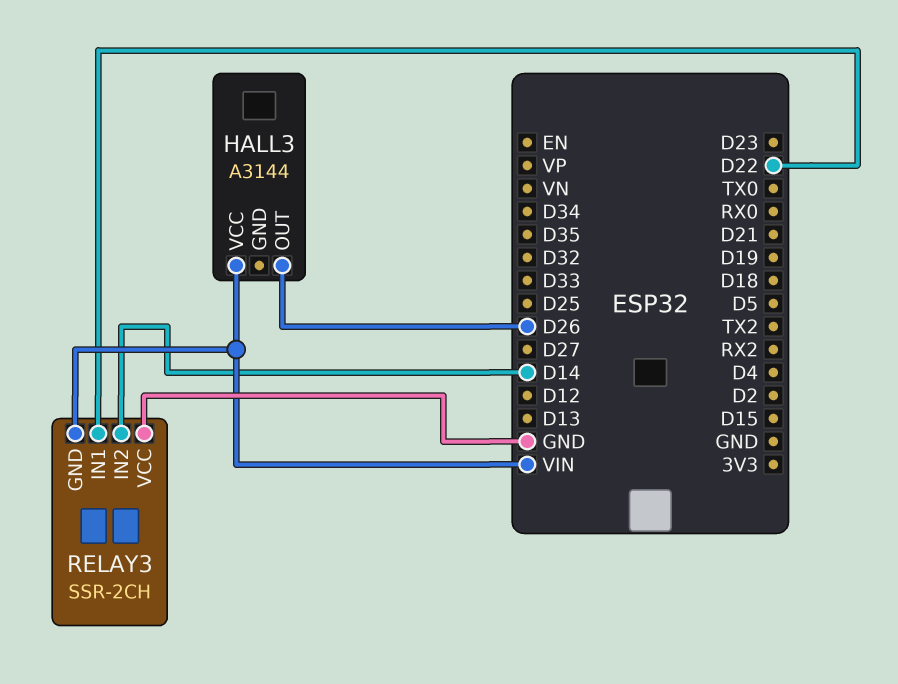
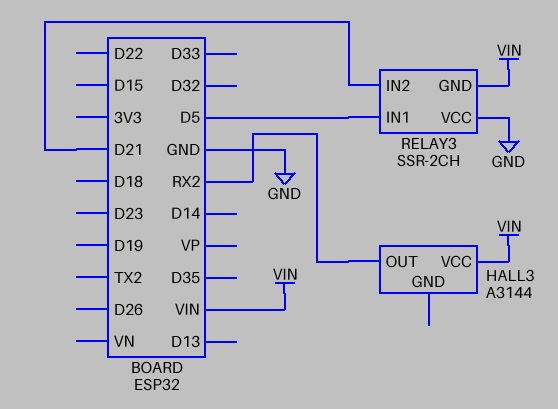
HALL3 pin OUT: D26 -> RX2
RELAY3 pin IN1: D22 -> D5
RELAY3 pin IN2: D14 -> D21

